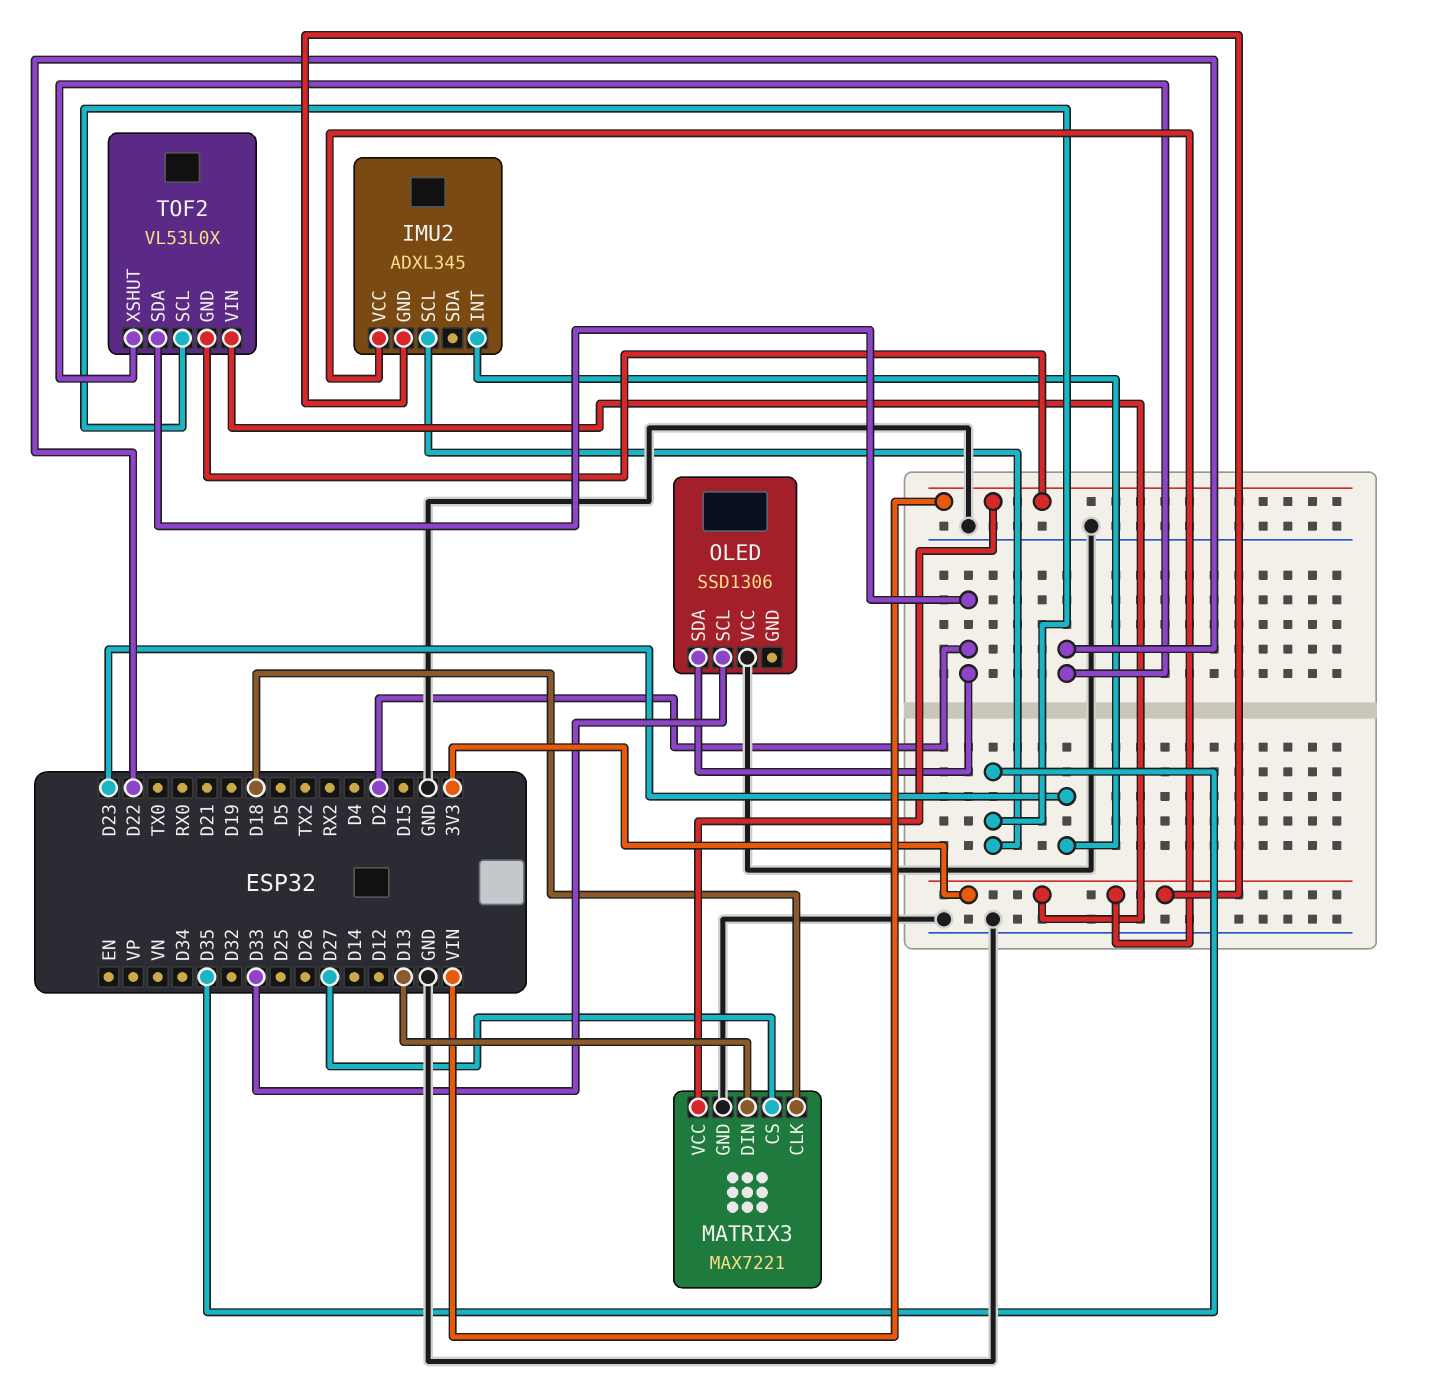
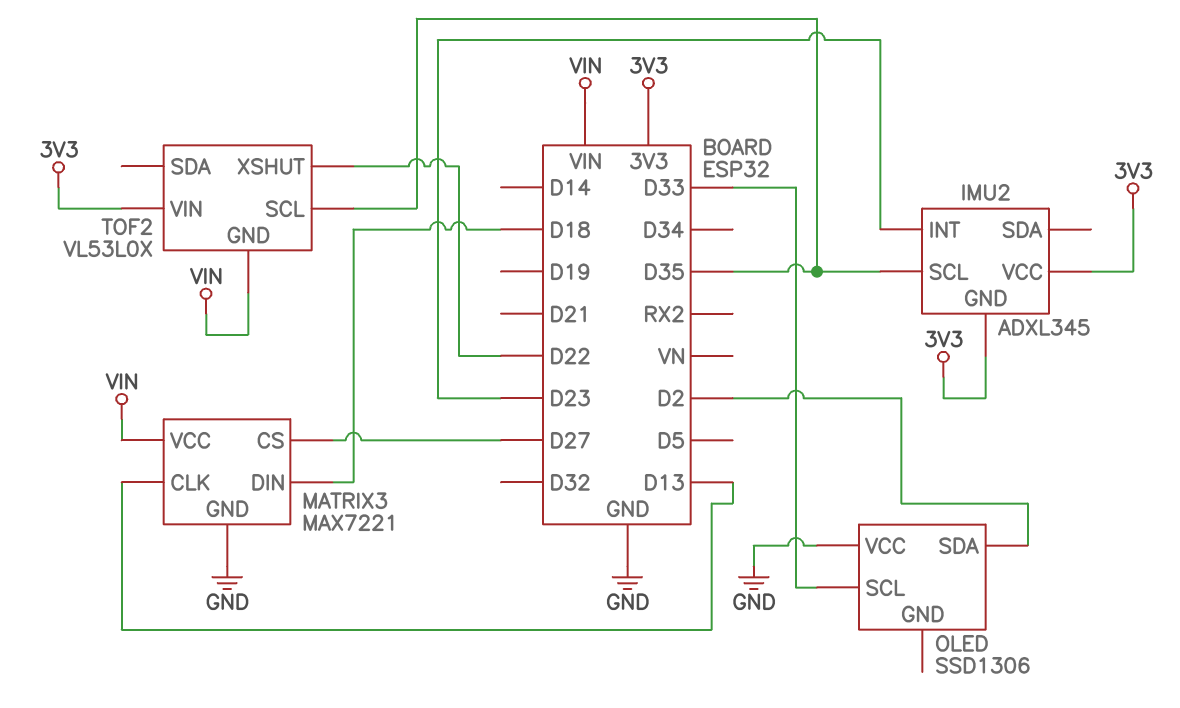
MATRIX3 pin CLK: D18 -> D13
MATRIX3 pin DIN: D13 -> D18
TOF2 pin SDA: D2 -> none

